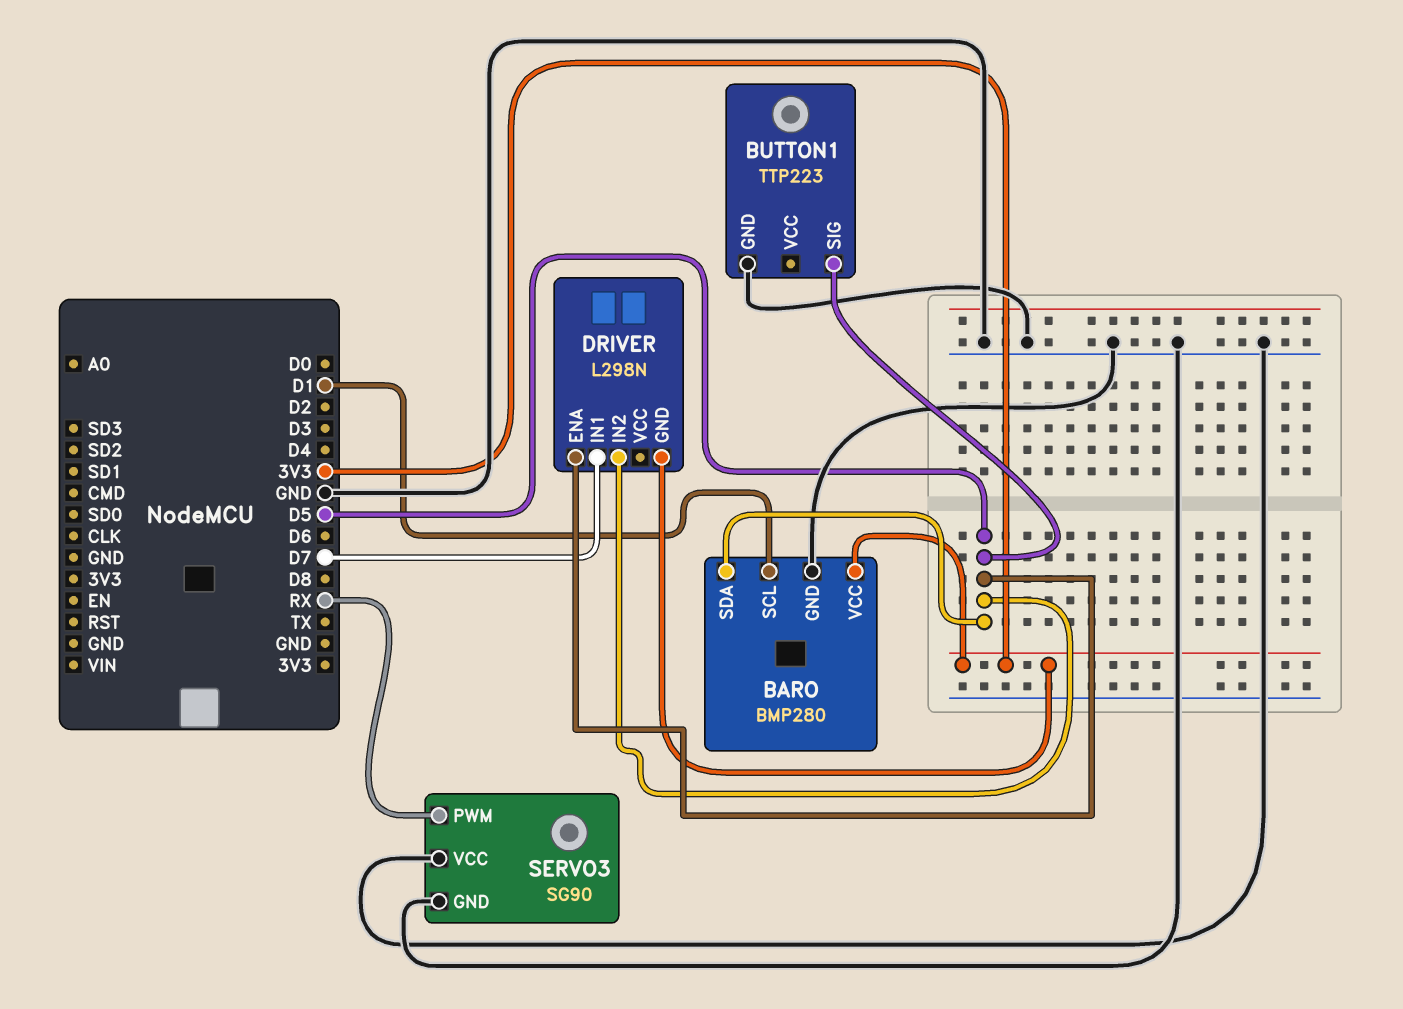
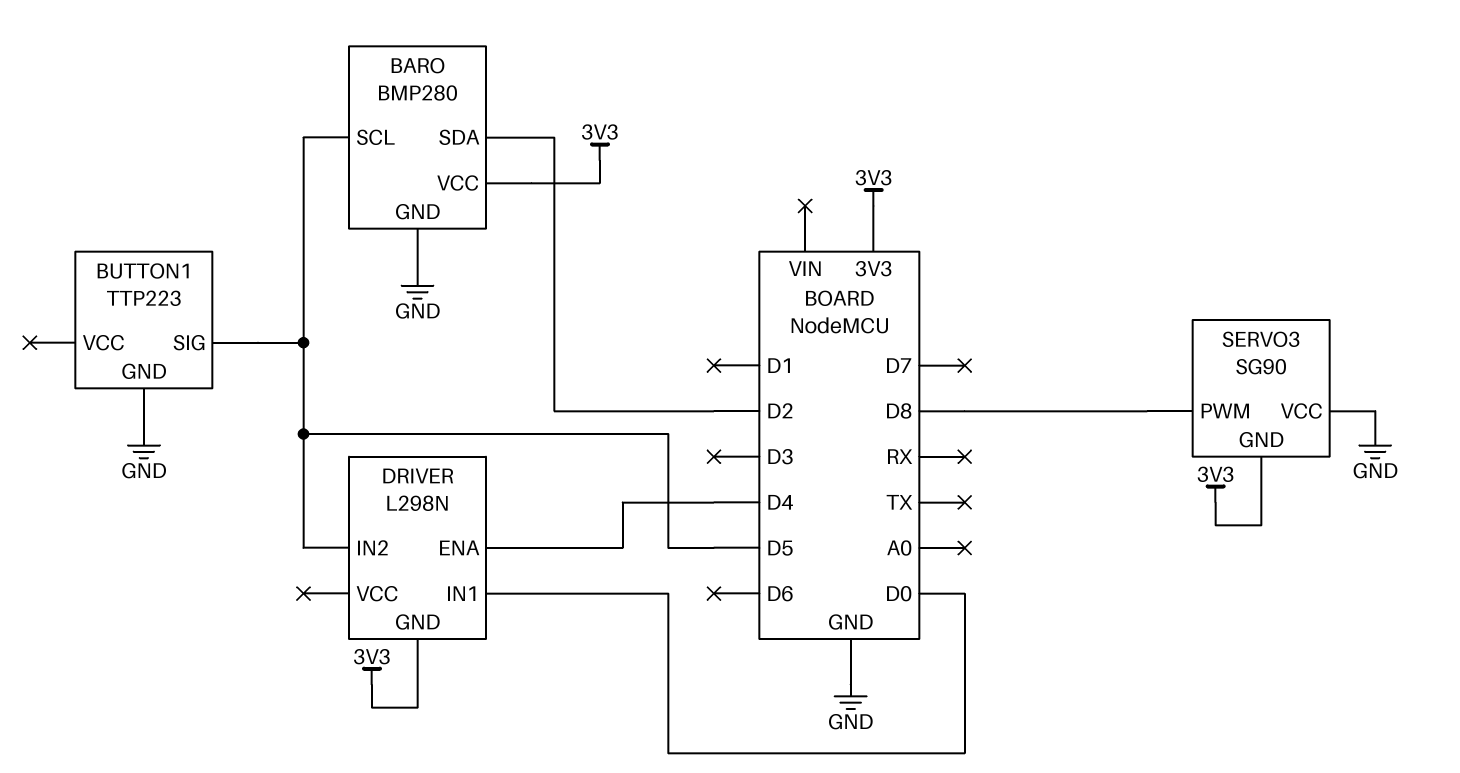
BARO pin SCL: D1 -> D5
BARO pin SDA: D5 -> D2
DRIVER pin ENA: D5 -> D4
DRIVER pin IN1: D7 -> D0
SERVO3 pin GND: GND -> 3V3
SERVO3 pin PWM: RX -> D8

